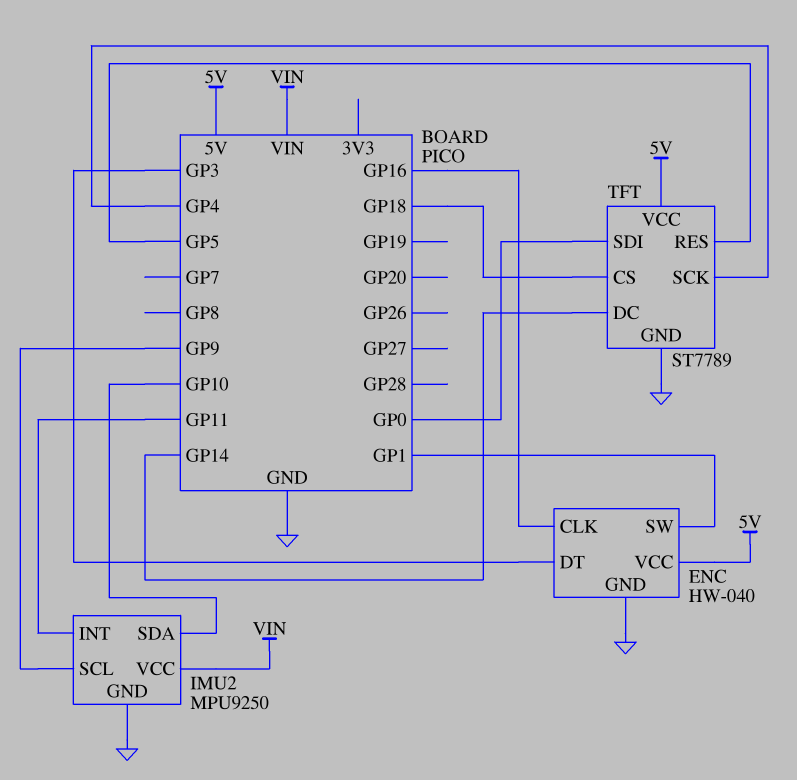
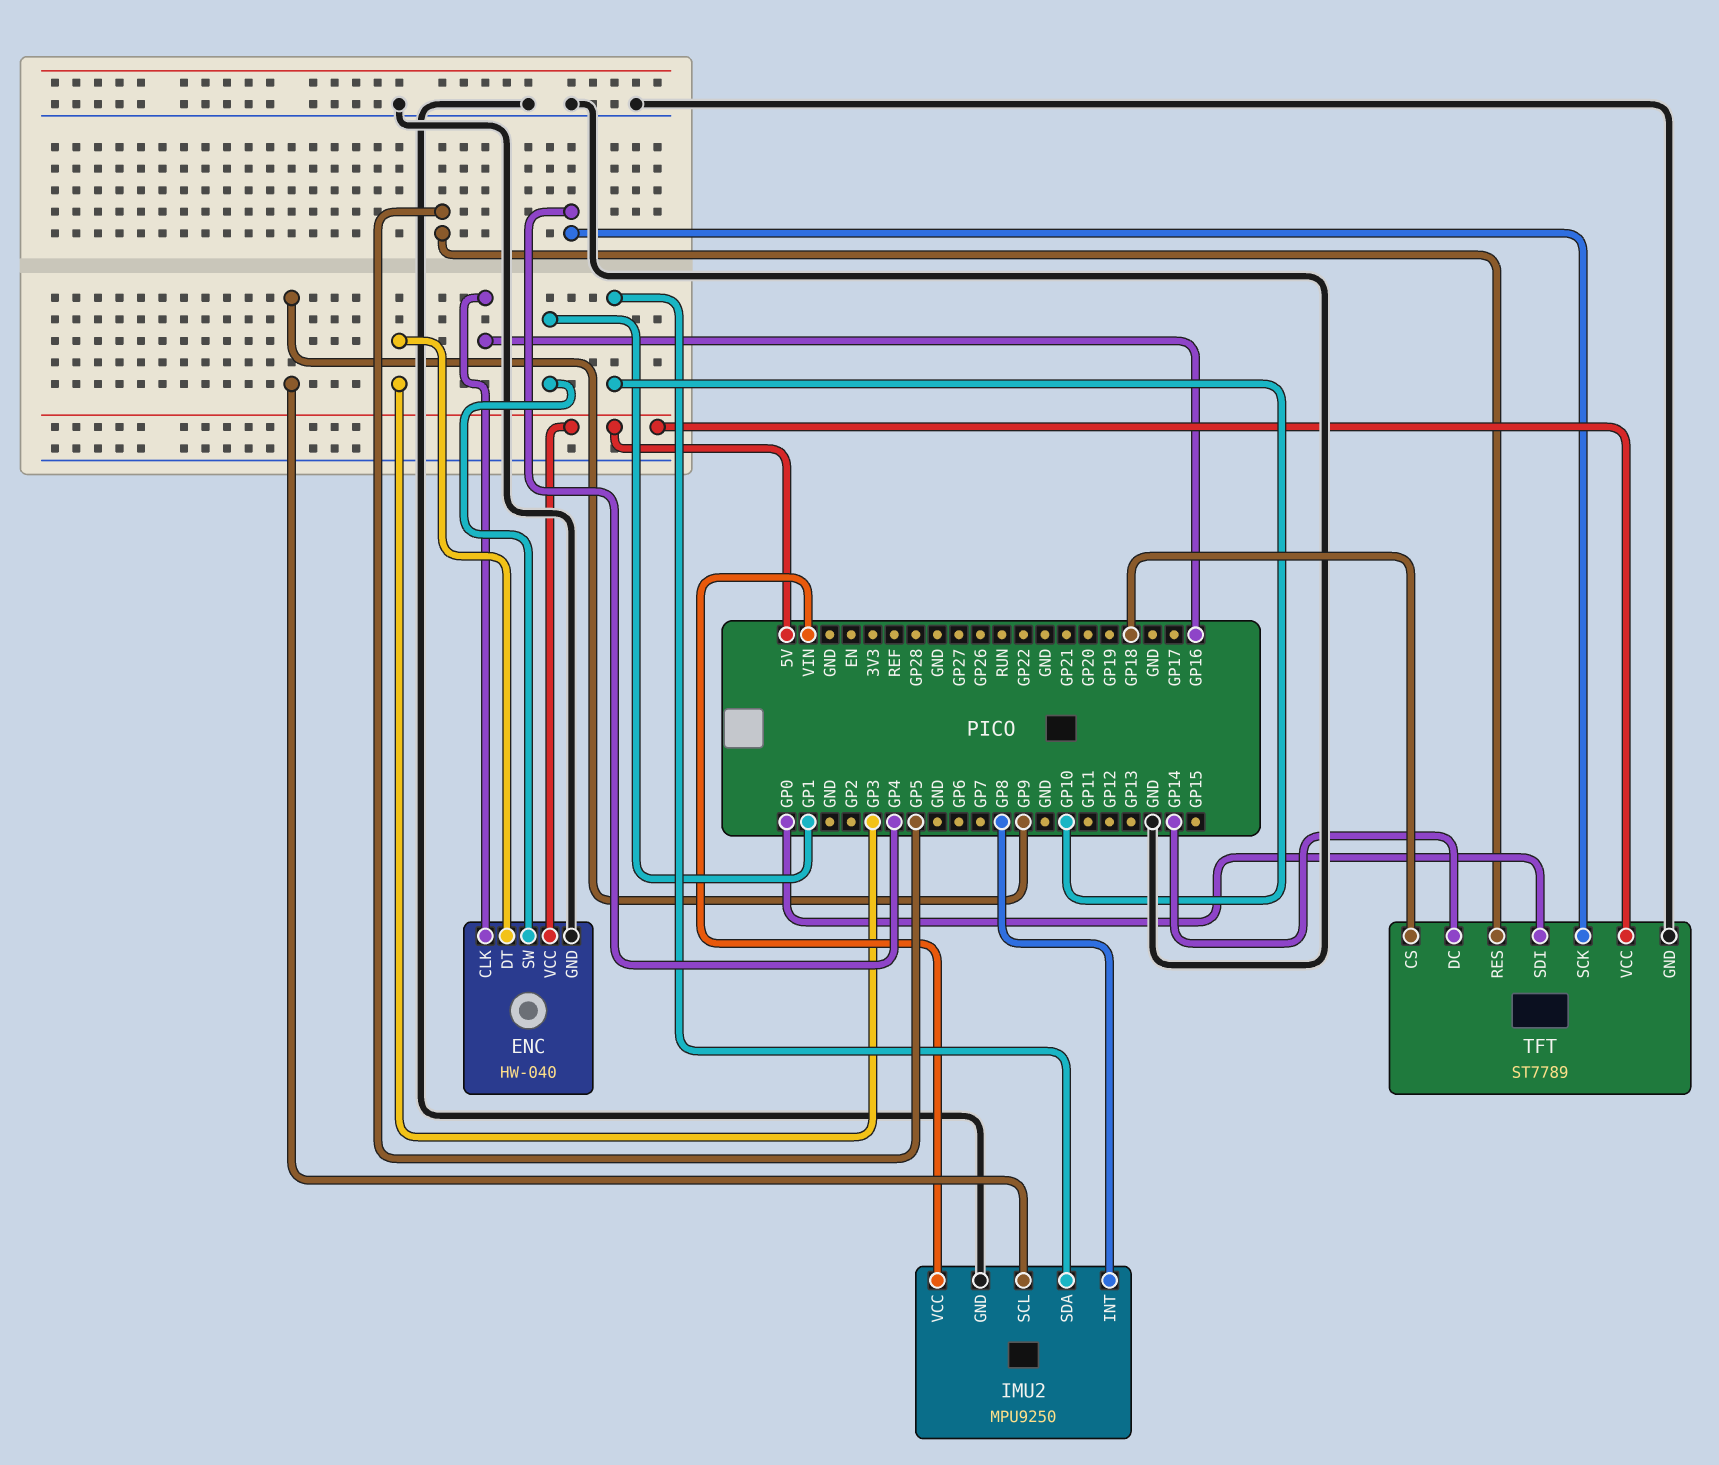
IMU2 pin INT: GP11 -> GP8

